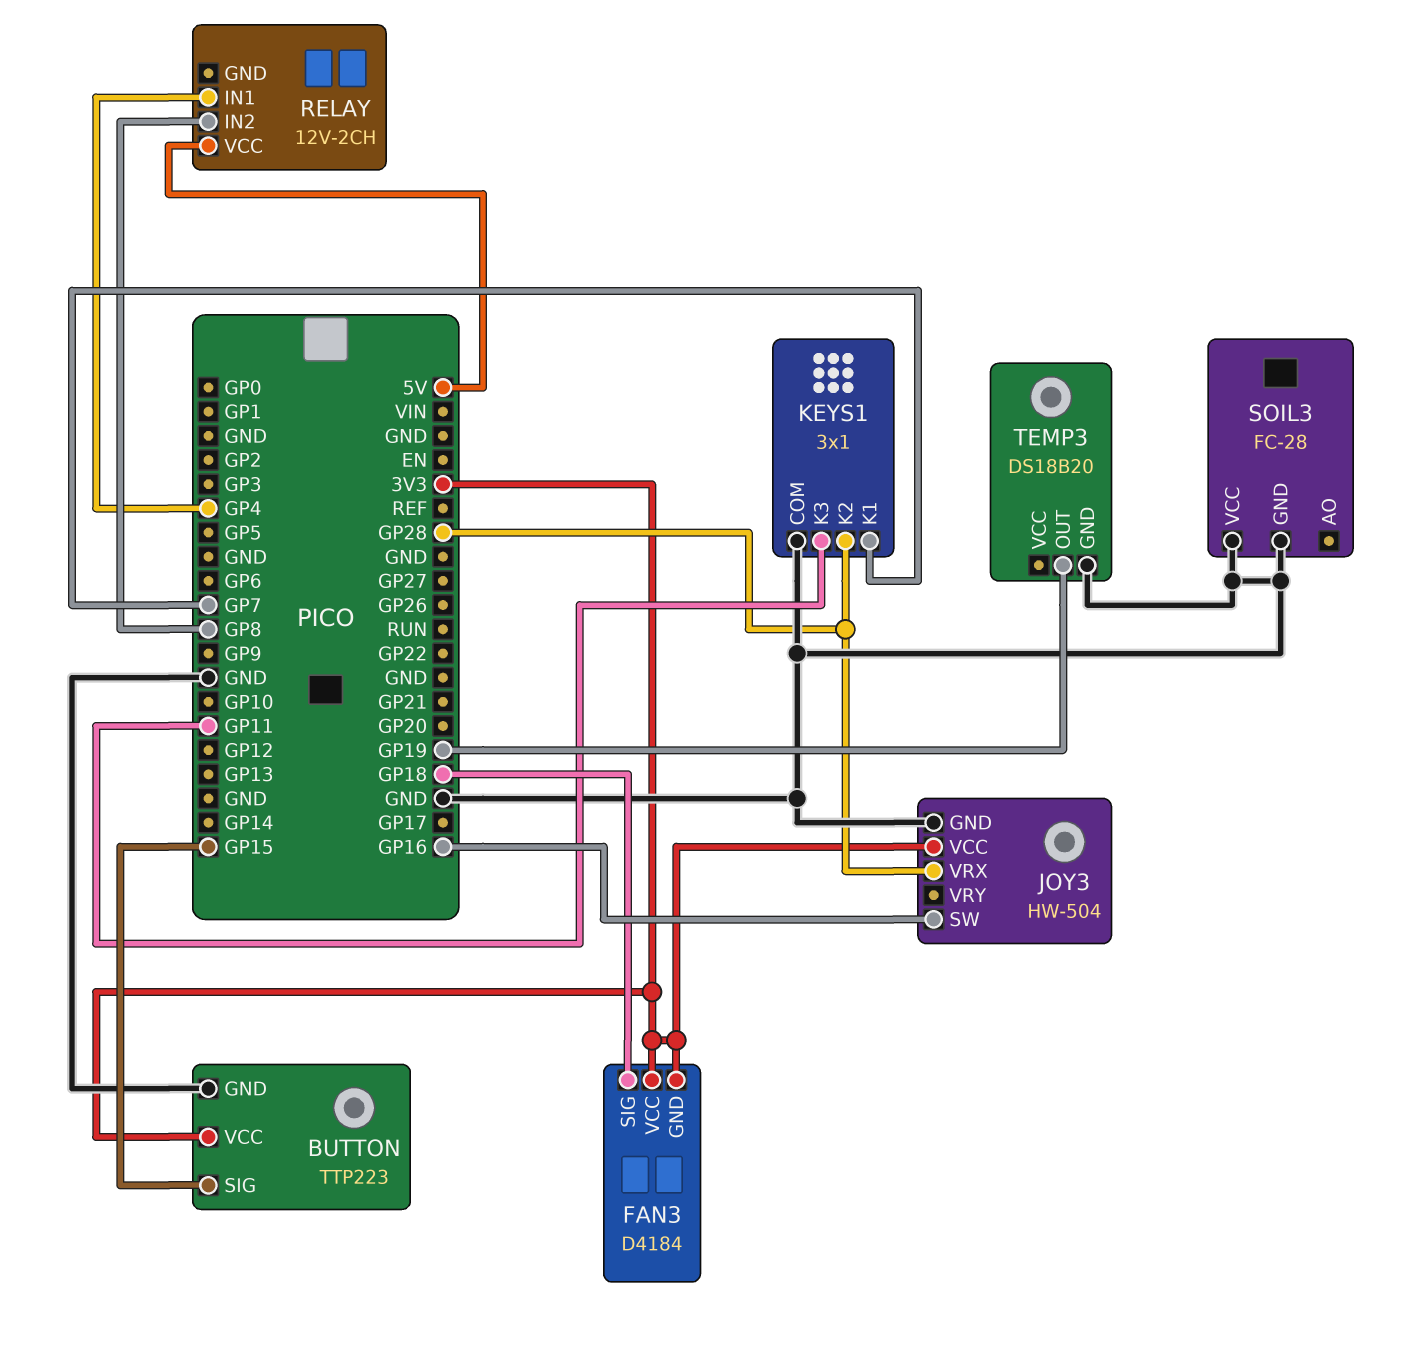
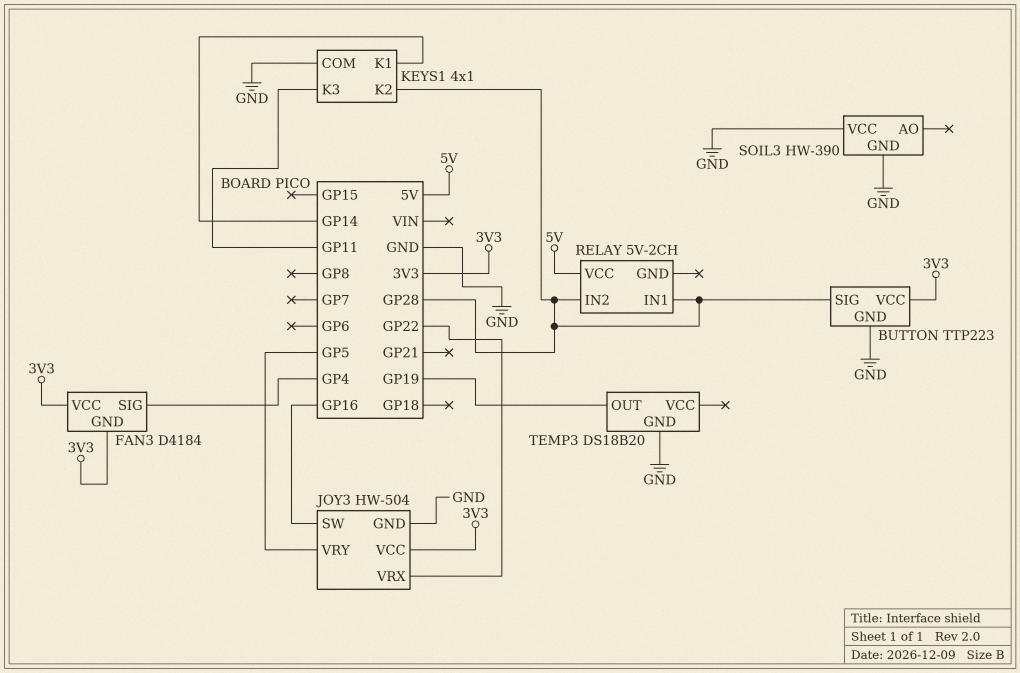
BUTTON pin SIG: GP15 -> GP28
FAN3 pin SIG: GP18 -> GP4
JOY3 pin VRX: GP28 -> GP22
JOY3 pin VRY: none -> GP5
KEYS1: 3x1 -> 4x1
KEYS1 pin K1: GP7 -> GP14
RELAY: 12V-2CH -> 5V-2CH
RELAY pin IN1: GP4 -> GP28
RELAY pin IN2: GP8 -> GP28
SOIL3: FC-28 -> HW-390

